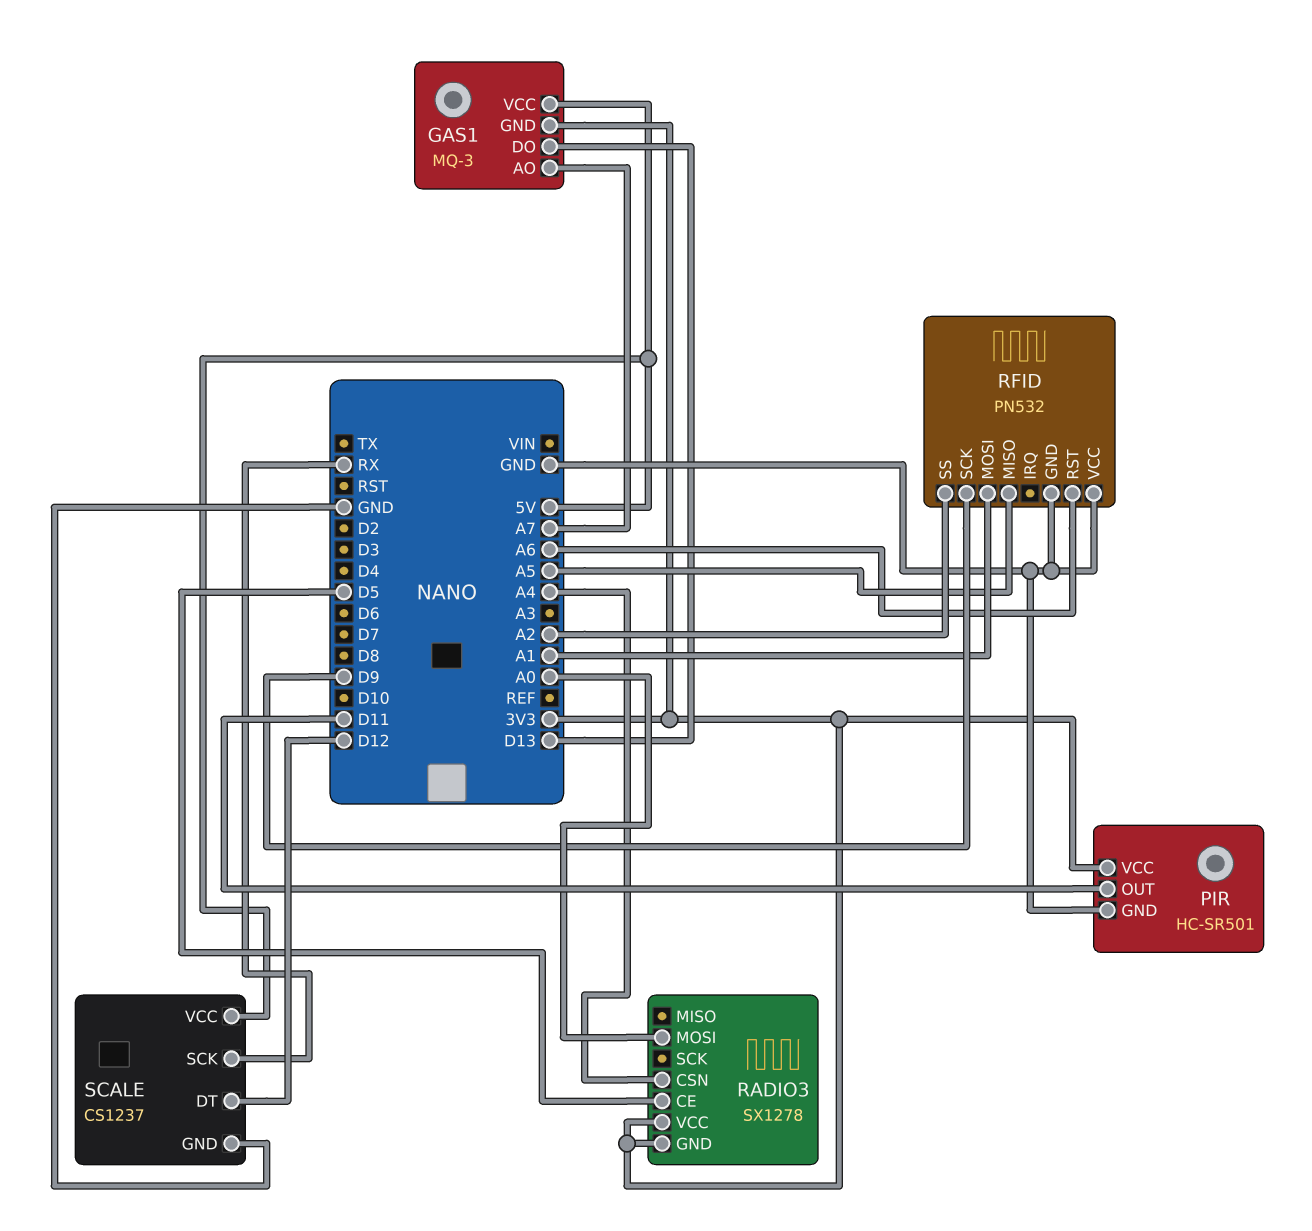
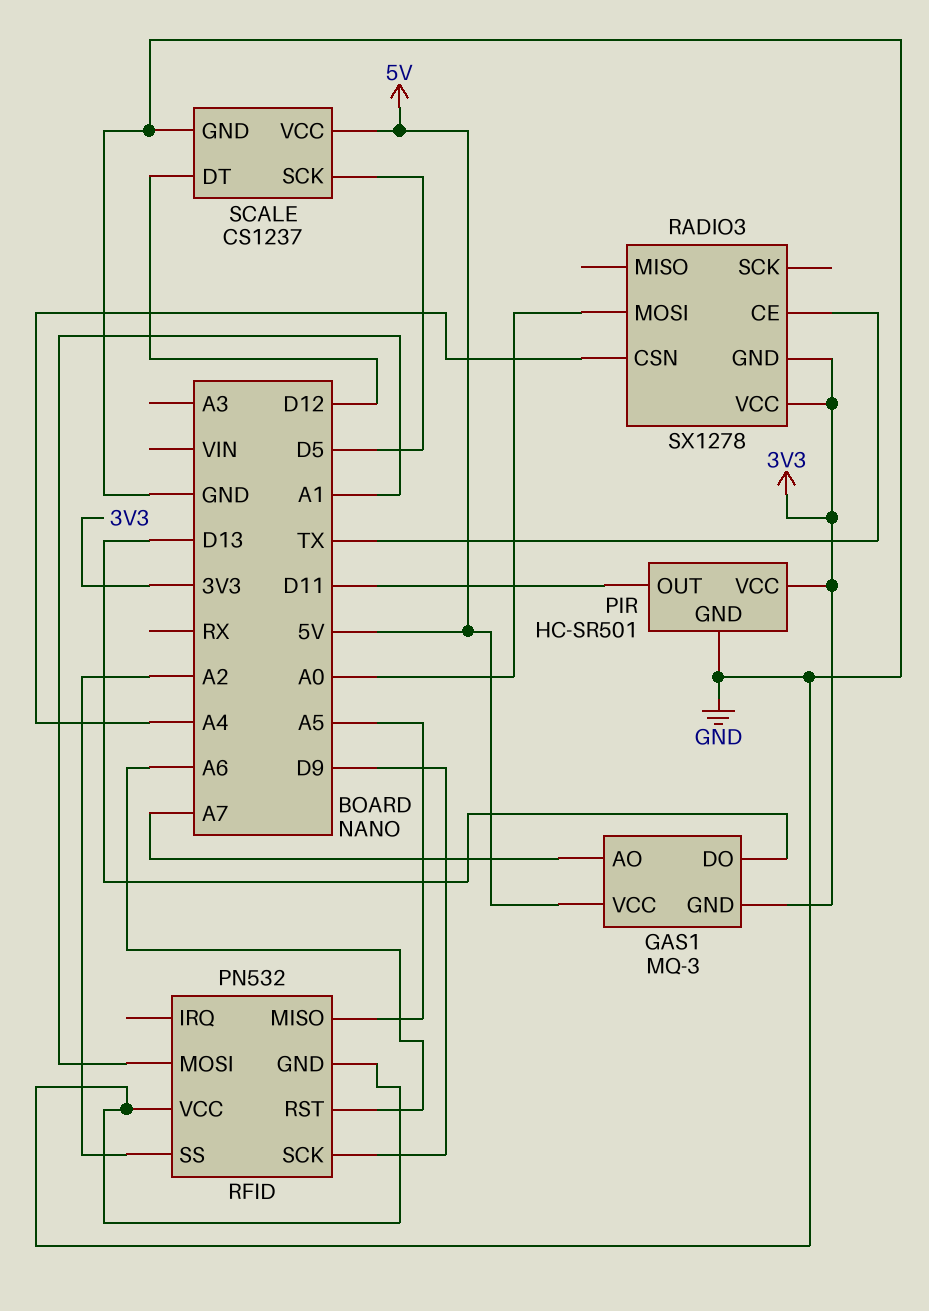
RADIO3 pin CE: D5 -> TX
SCALE pin SCK: RX -> D5

